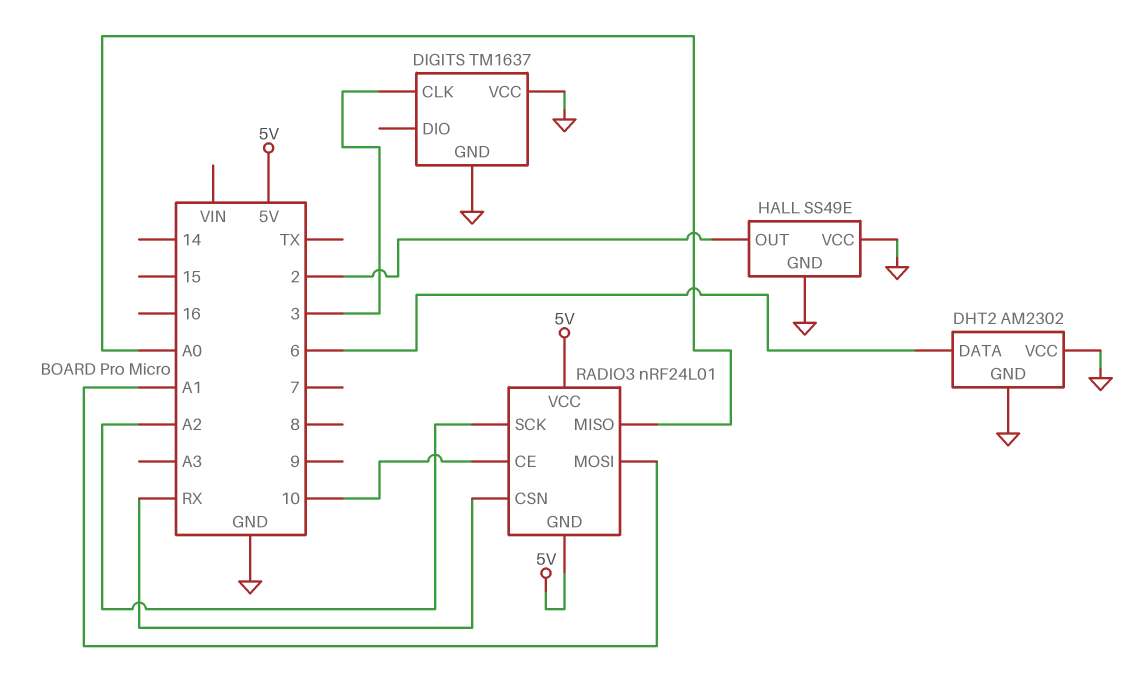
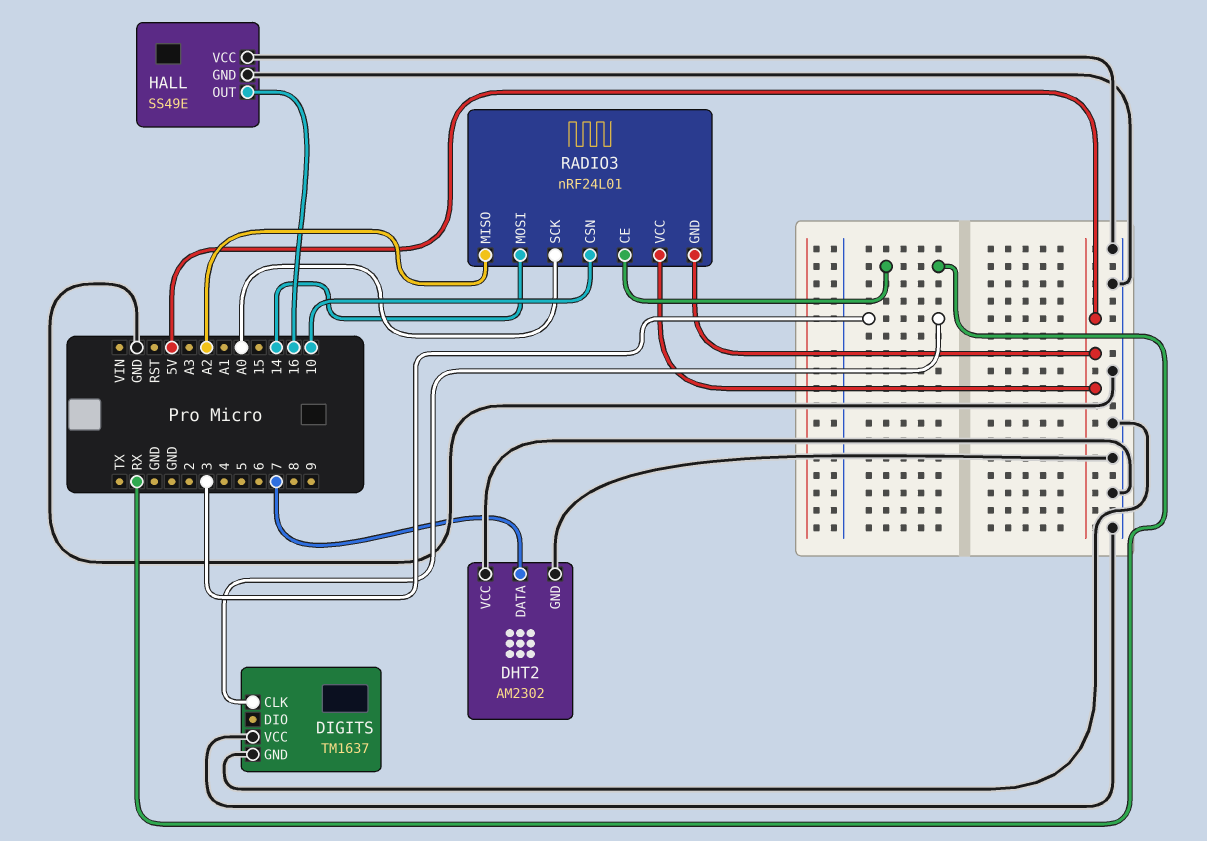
DHT2 pin DATA: 6 -> 7
HALL pin OUT: 2 -> 16
RADIO3 pin CE: 10 -> RX
RADIO3 pin CSN: RX -> 10
RADIO3 pin MISO: A0 -> A2
RADIO3 pin MOSI: A1 -> 14
RADIO3 pin SCK: A2 -> A0

